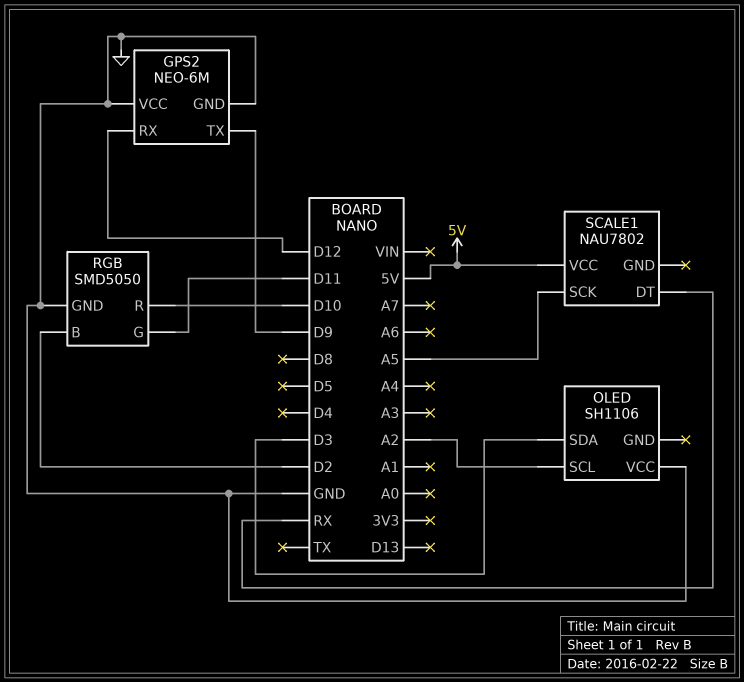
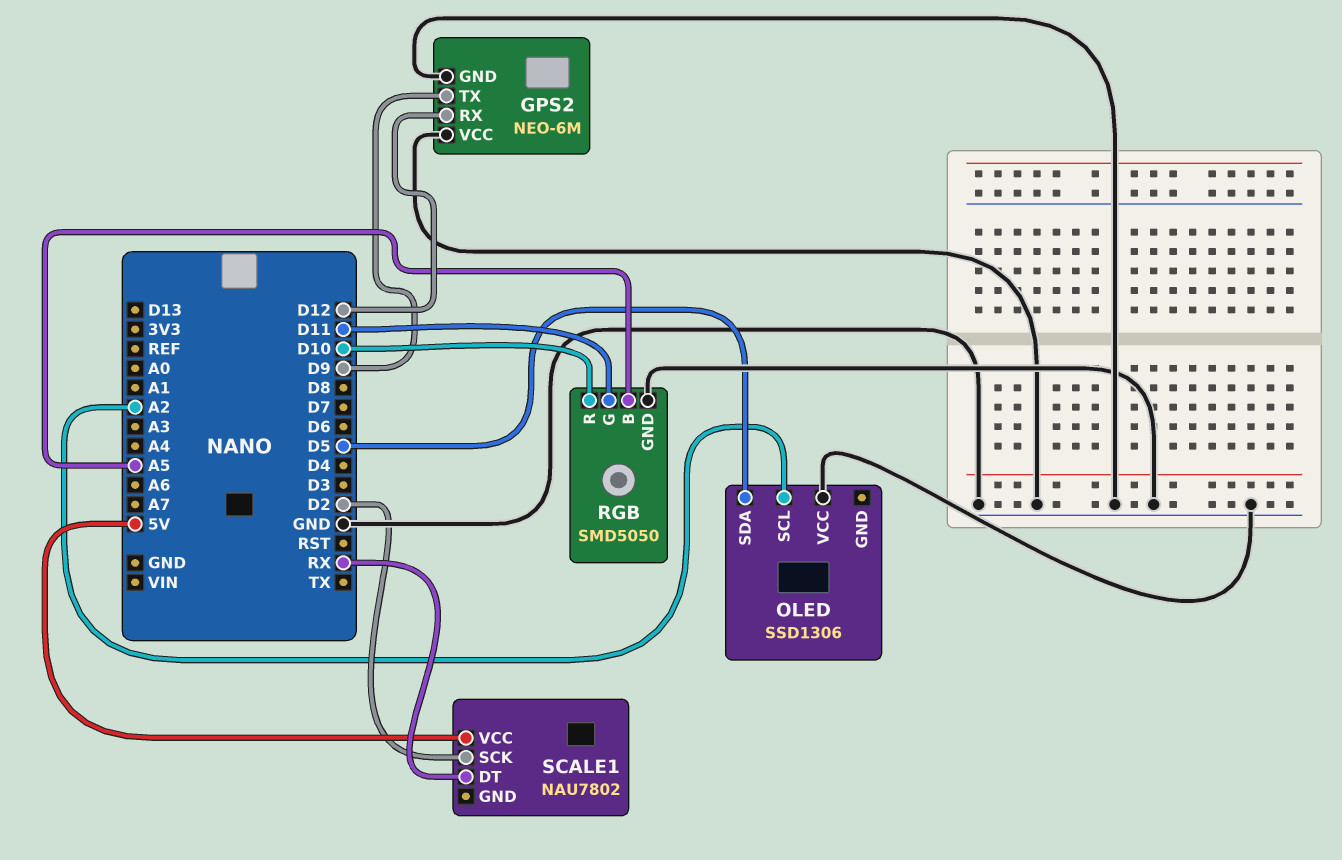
OLED: SH1106 -> SSD1306
OLED pin SDA: D3 -> D5
RGB pin B: D2 -> A5
SCALE1 pin SCK: A5 -> D2

